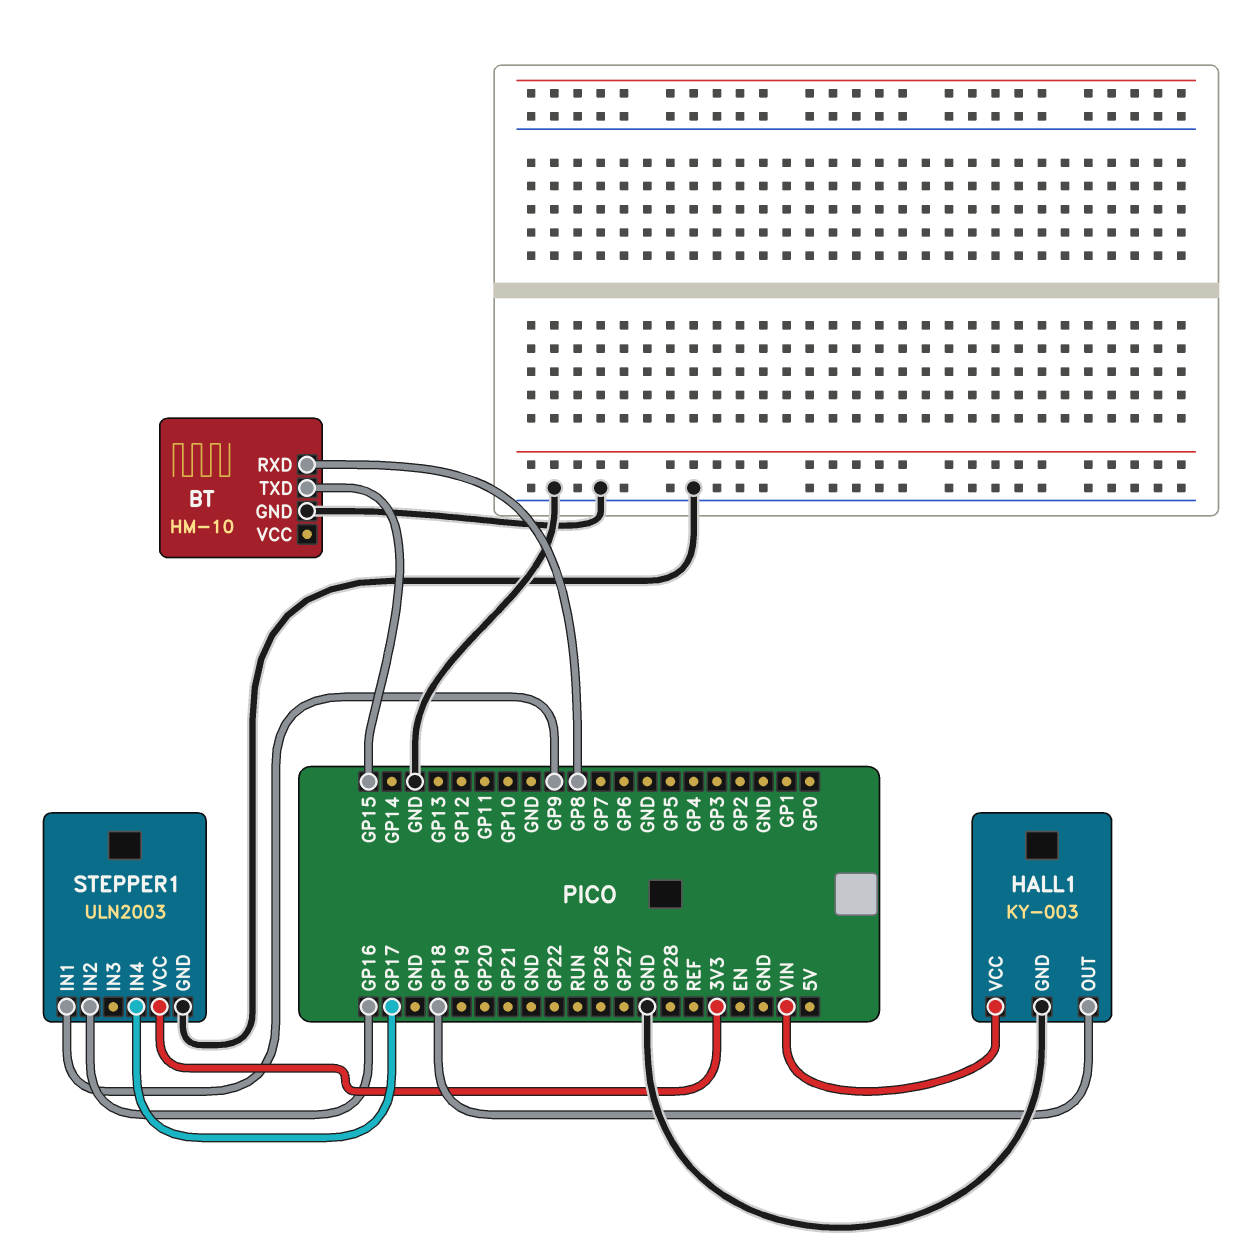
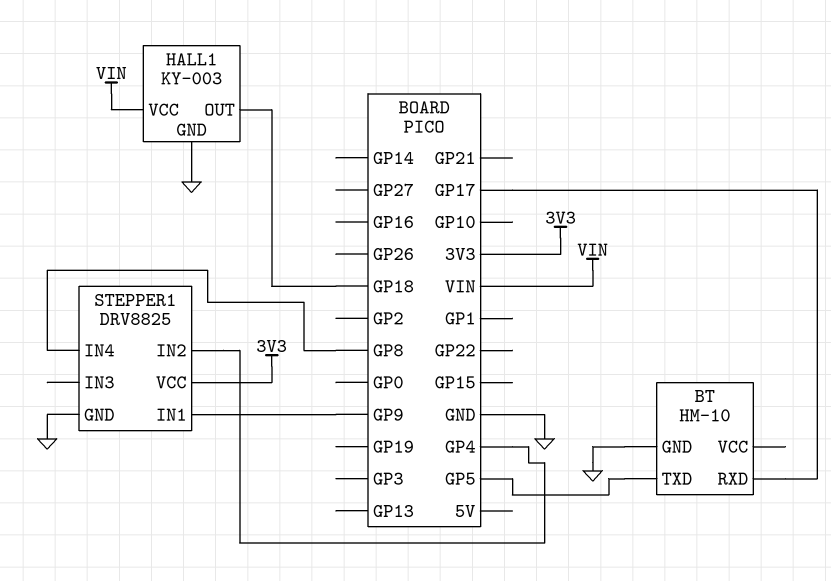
BT pin RXD: GP8 -> GP17
BT pin TXD: GP15 -> GP5
STEPPER1: ULN2003 -> DRV8825
STEPPER1 pin IN2: GP16 -> GP4
STEPPER1 pin IN4: GP17 -> GP8

